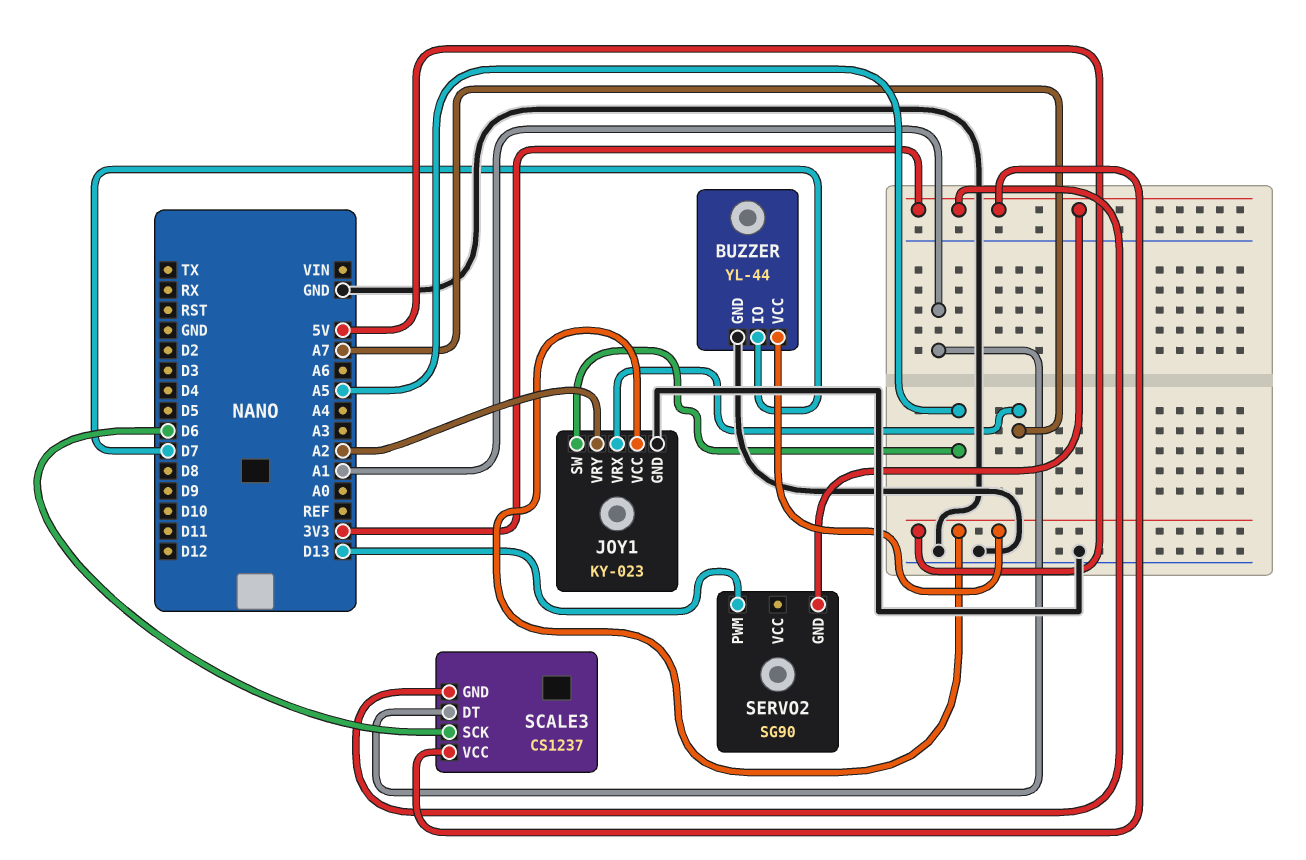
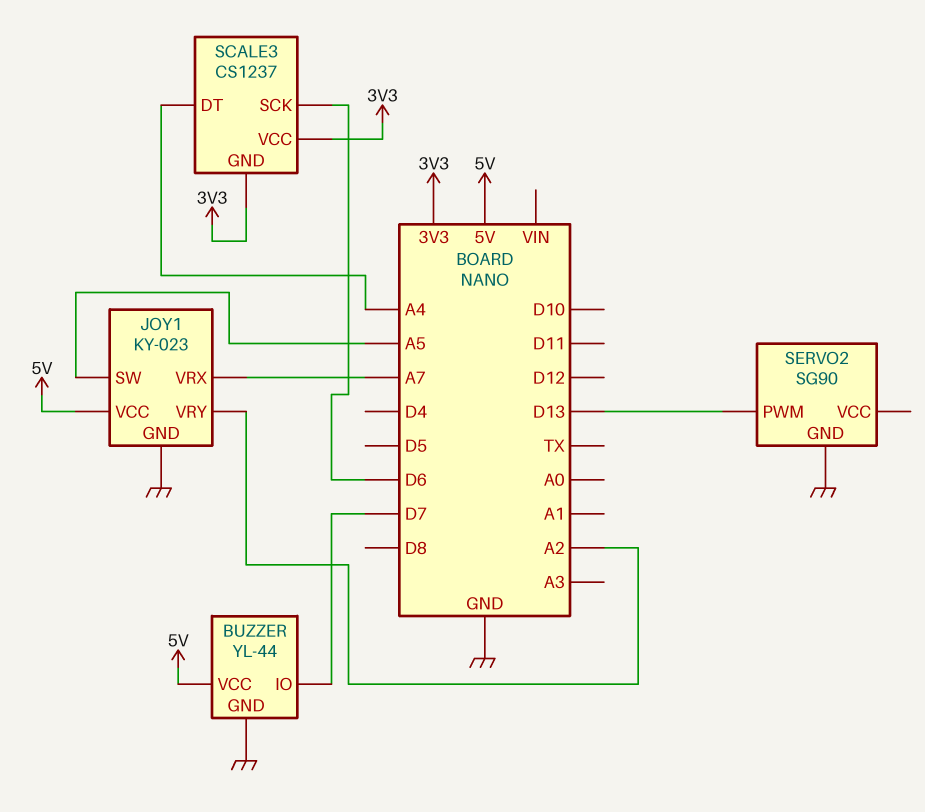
SCALE3 pin DT: A1 -> A4
SERVO2 pin GND: 3V3 -> GND

